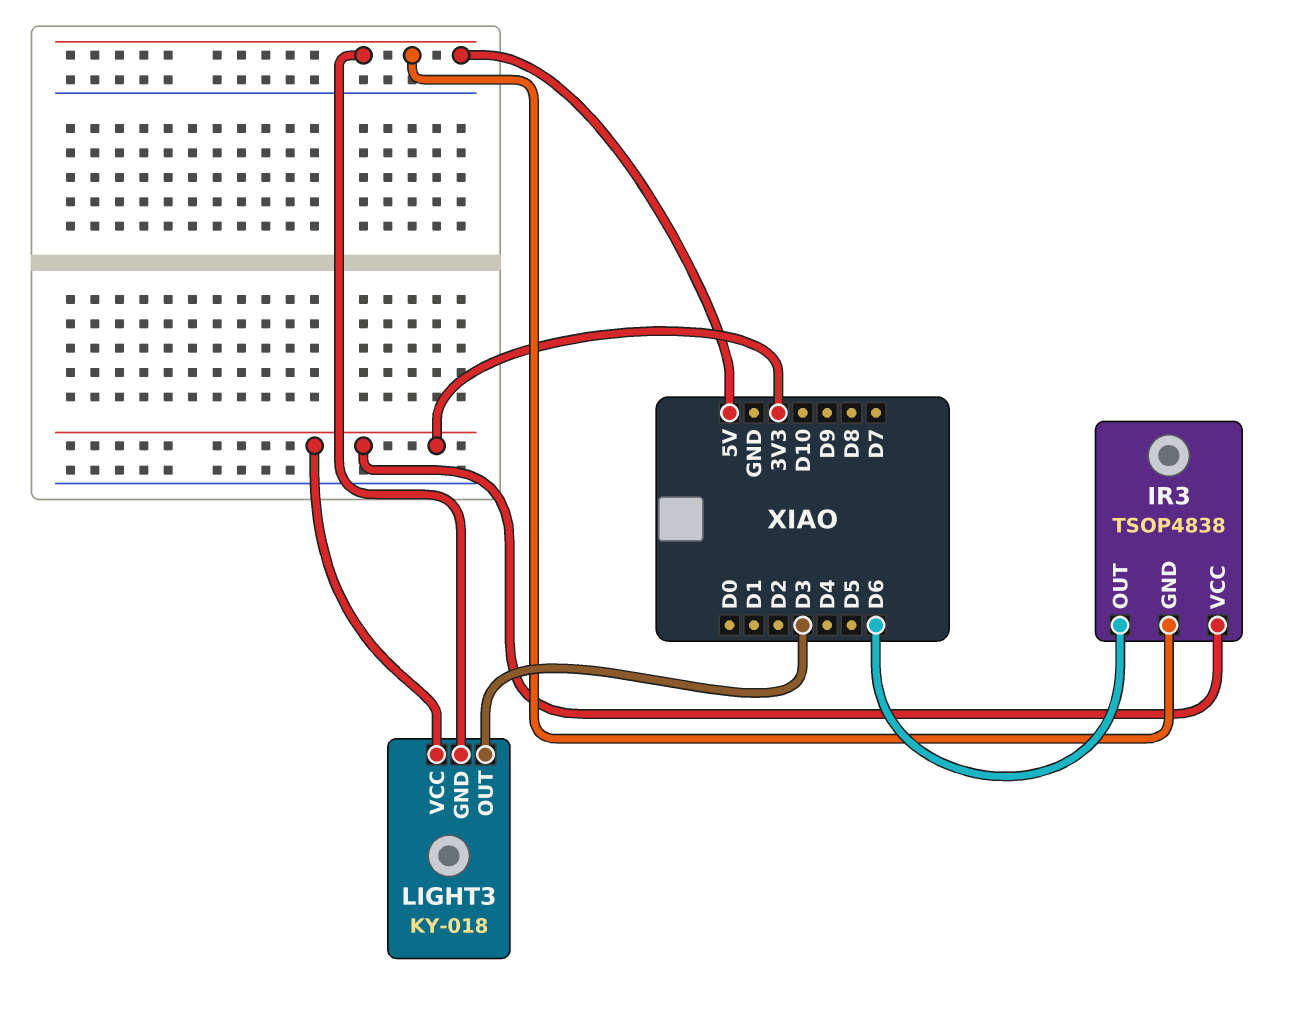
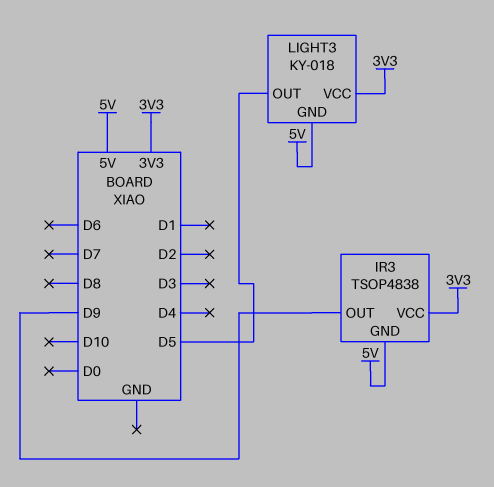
IR3 pin OUT: D6 -> D9
LIGHT3 pin OUT: D3 -> D5

